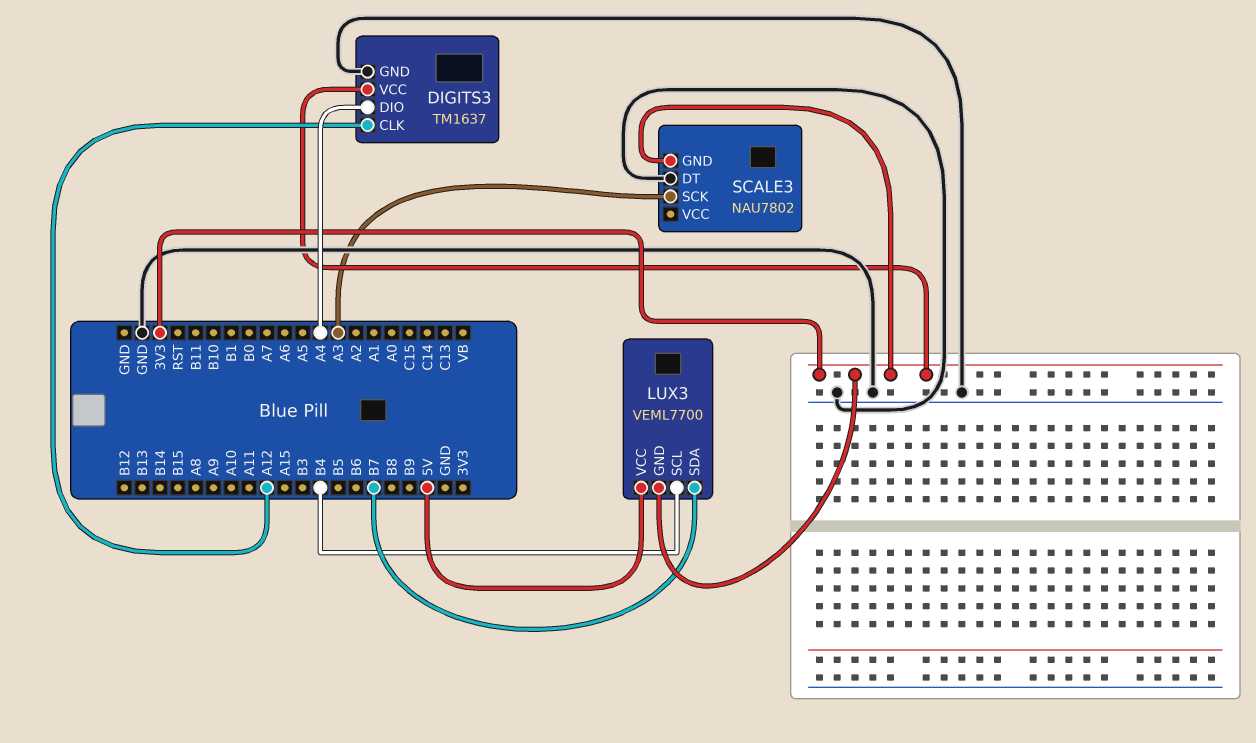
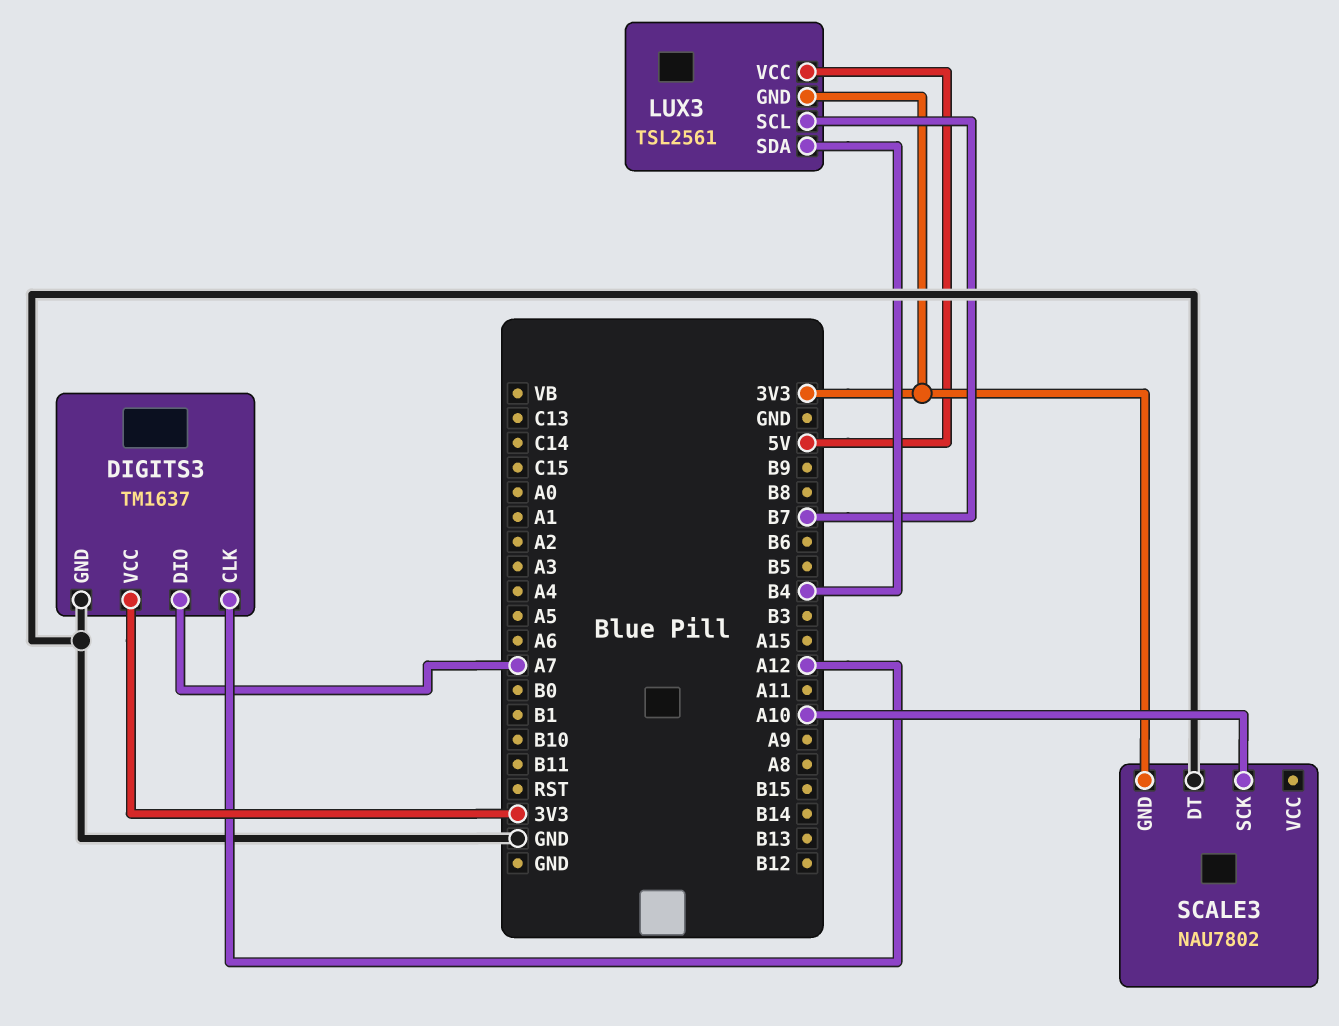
DIGITS3 pin DIO: A4 -> A7
LUX3: VEML7700 -> TSL2561
LUX3 pin SCL: B4 -> B7
LUX3 pin SDA: B7 -> B4
SCALE3 pin SCK: A3 -> A10

